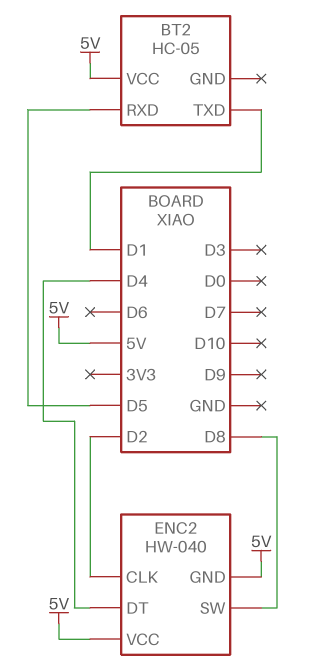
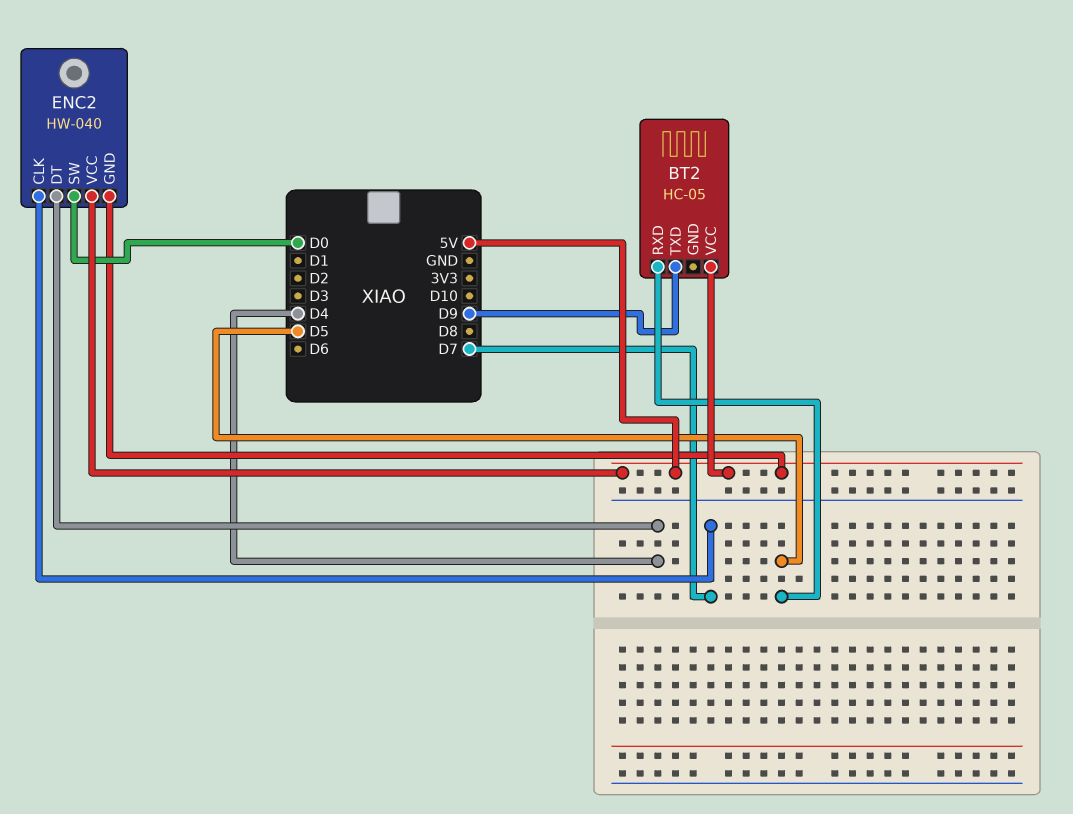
BT2 pin TXD: D1 -> D9
ENC2 pin CLK: D2 -> D7
ENC2 pin SW: D8 -> D0

